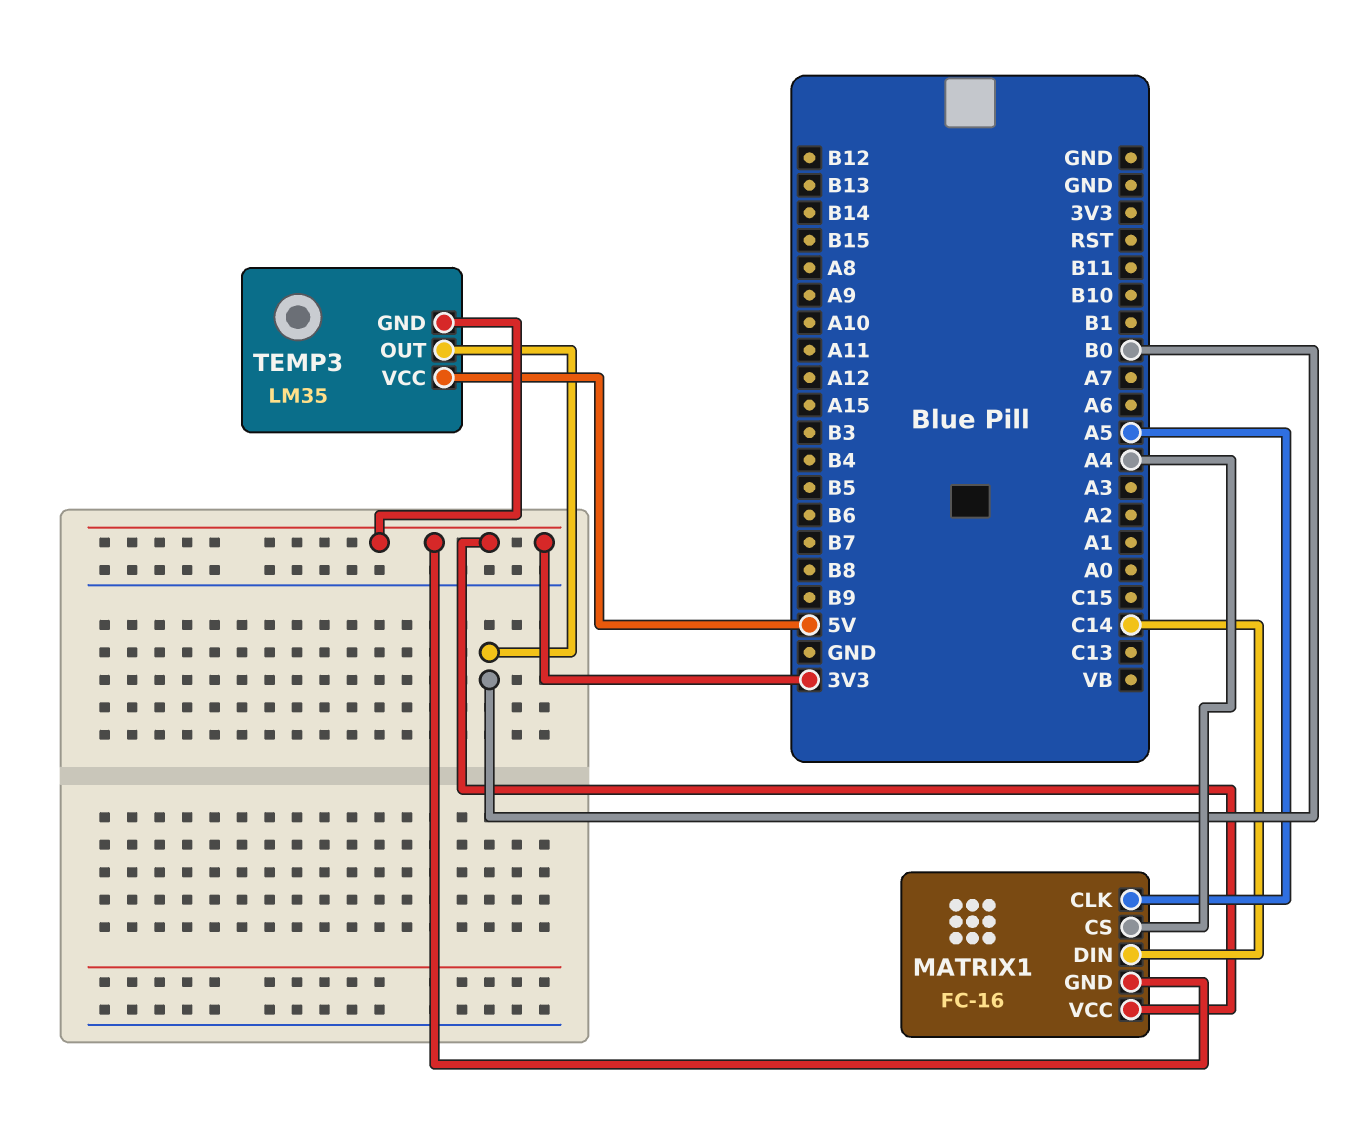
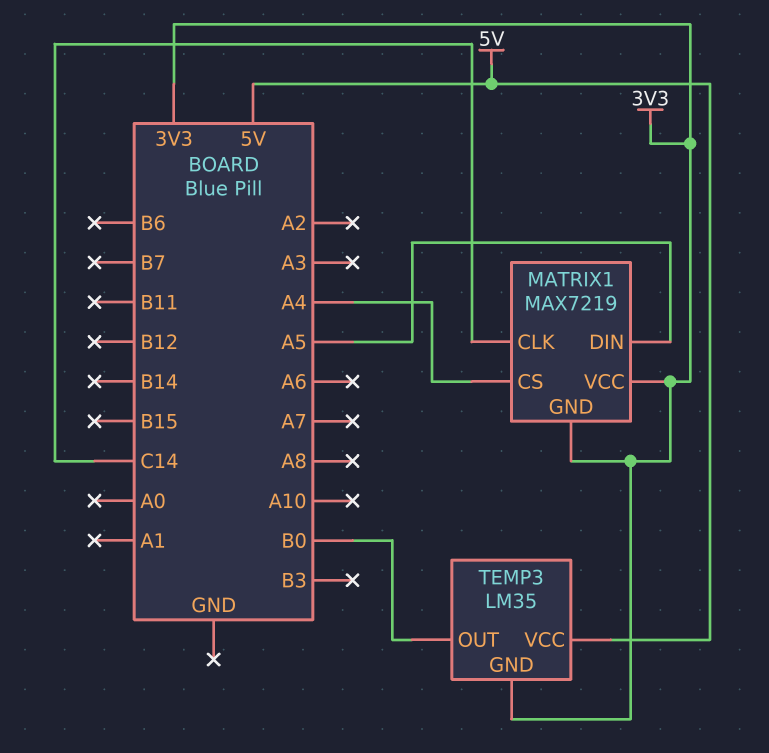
MATRIX1: FC-16 -> MAX7219
MATRIX1 pin CLK: A5 -> C14
MATRIX1 pin DIN: C14 -> A5

